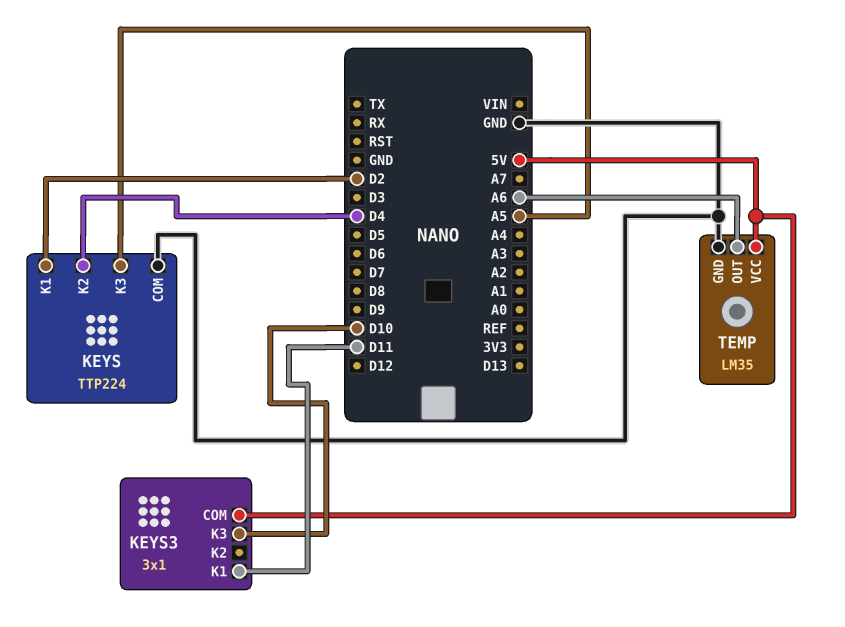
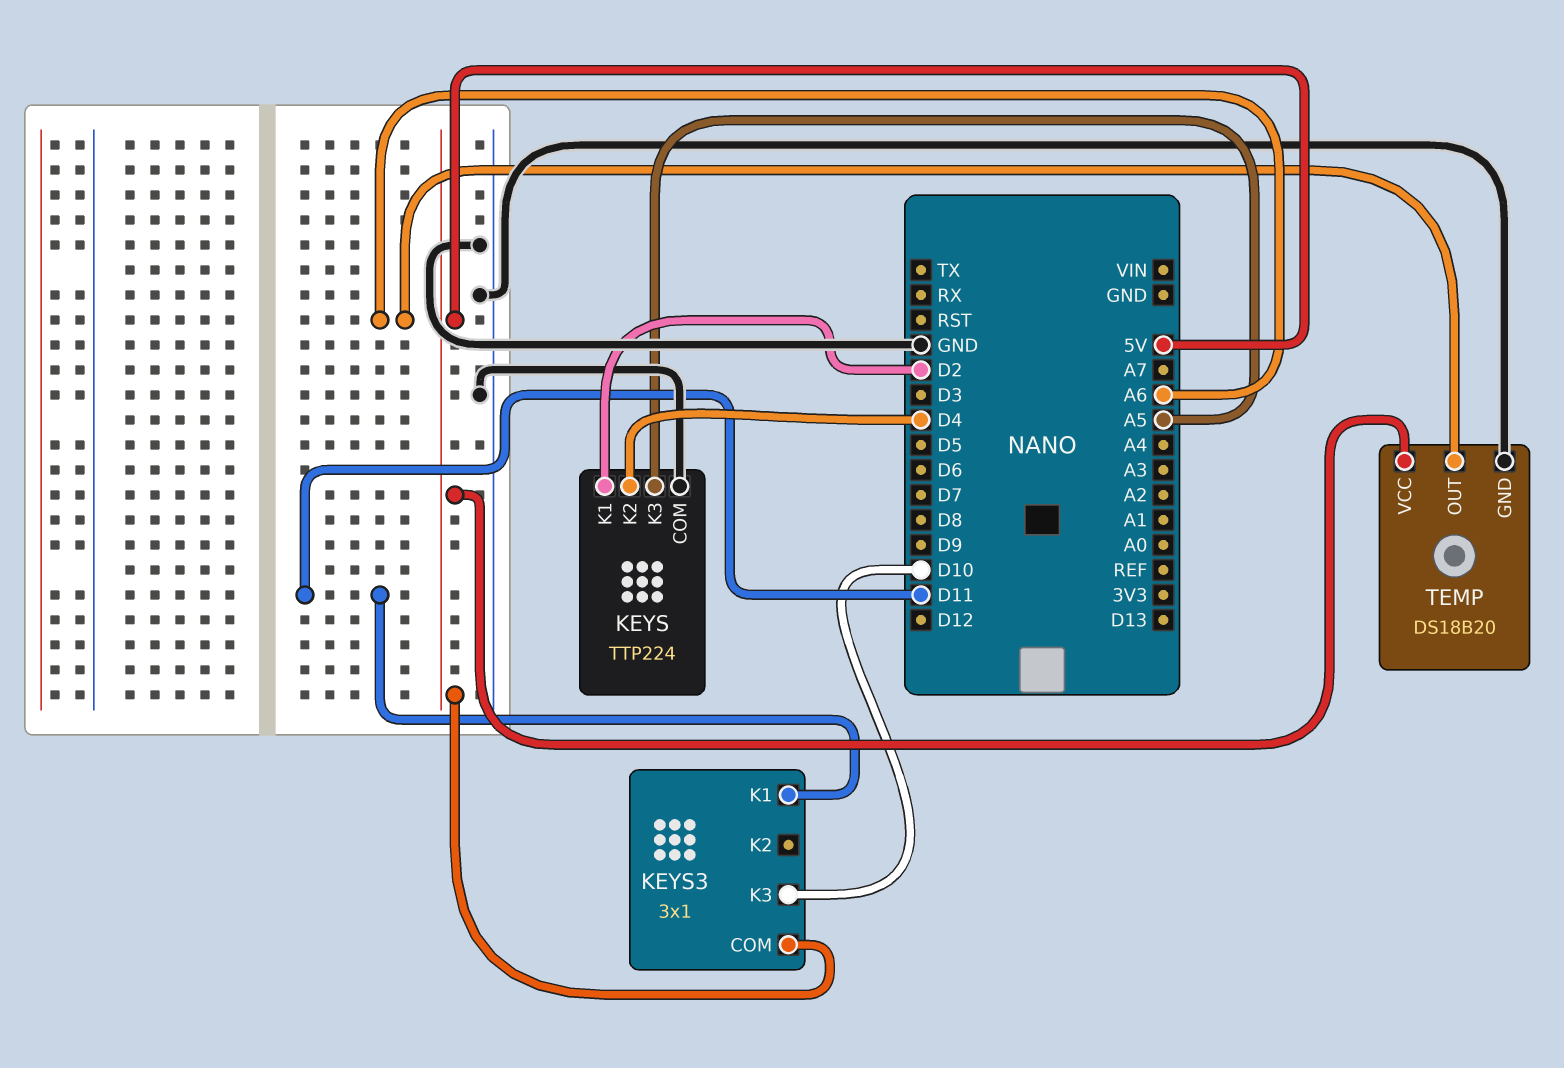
TEMP: LM35 -> DS18B20

